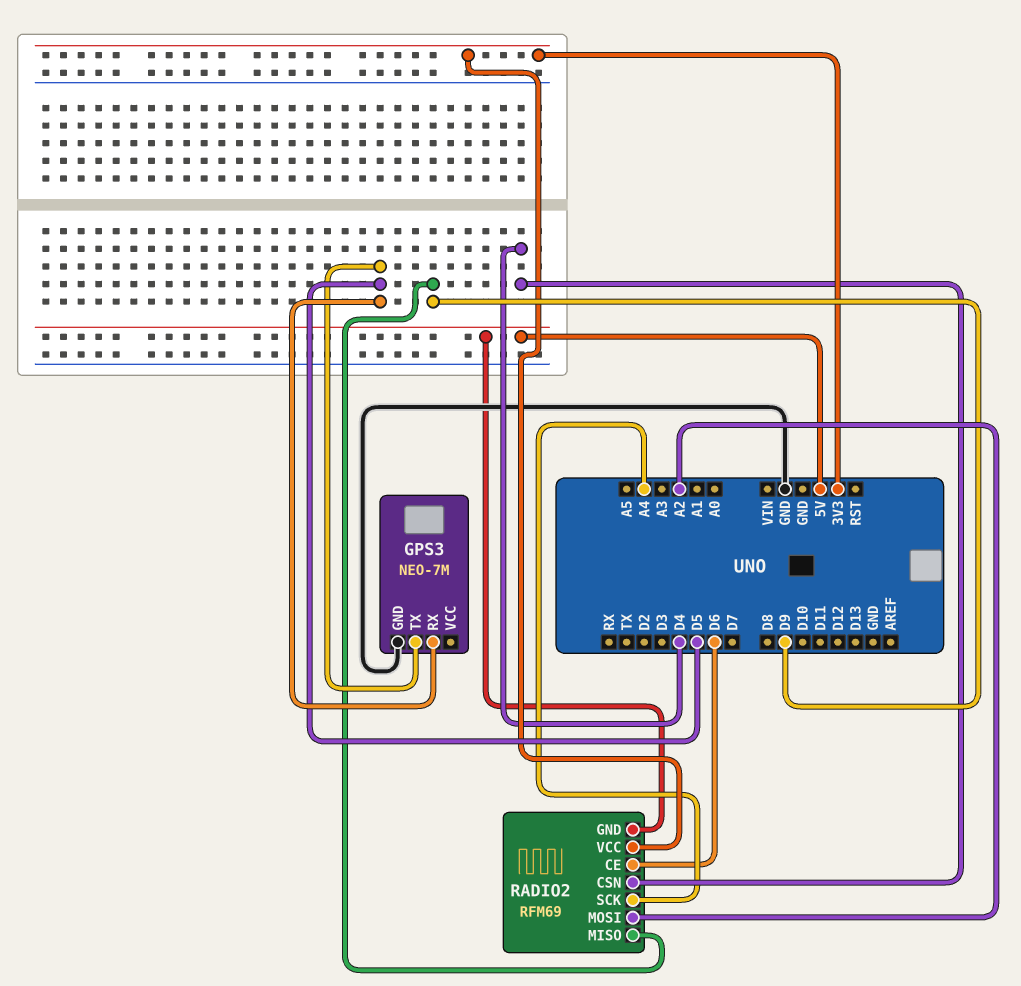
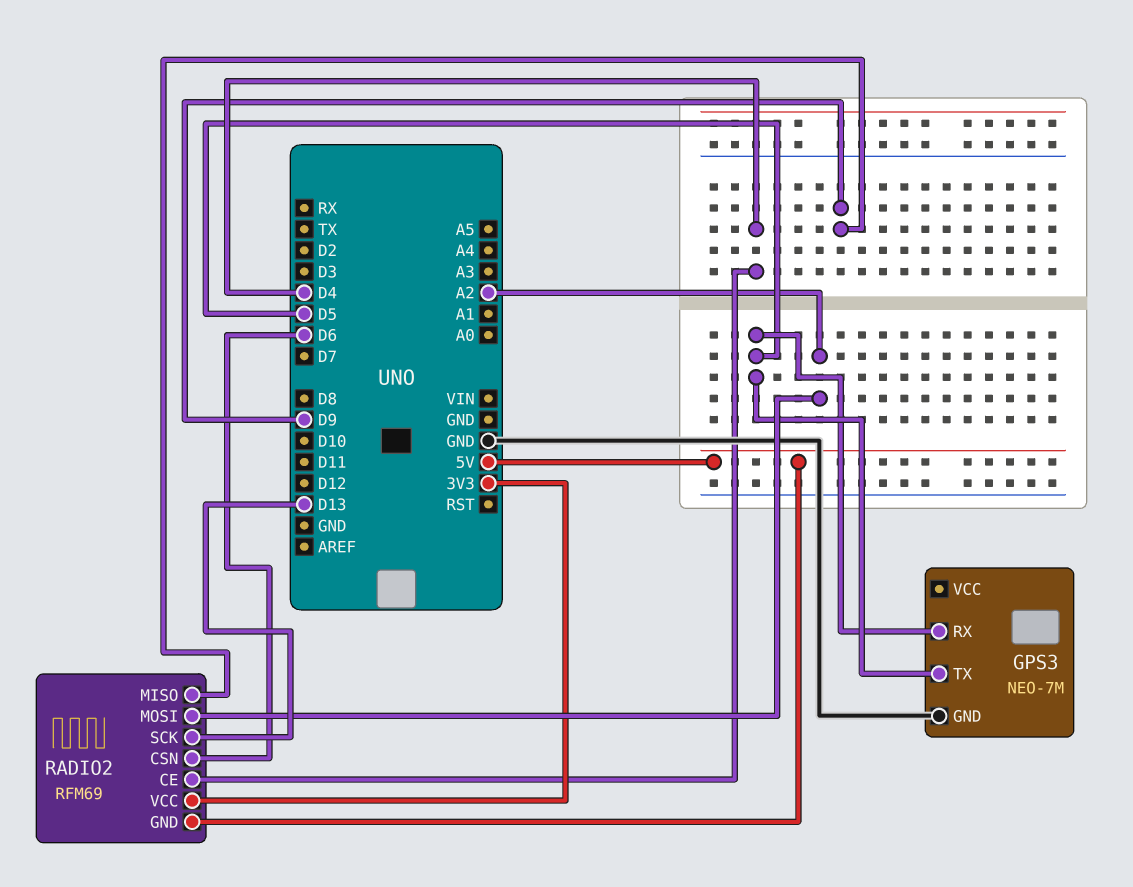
RADIO2 pin CE: D6 -> D4
RADIO2 pin CSN: D4 -> D6
RADIO2 pin SCK: A4 -> D13

